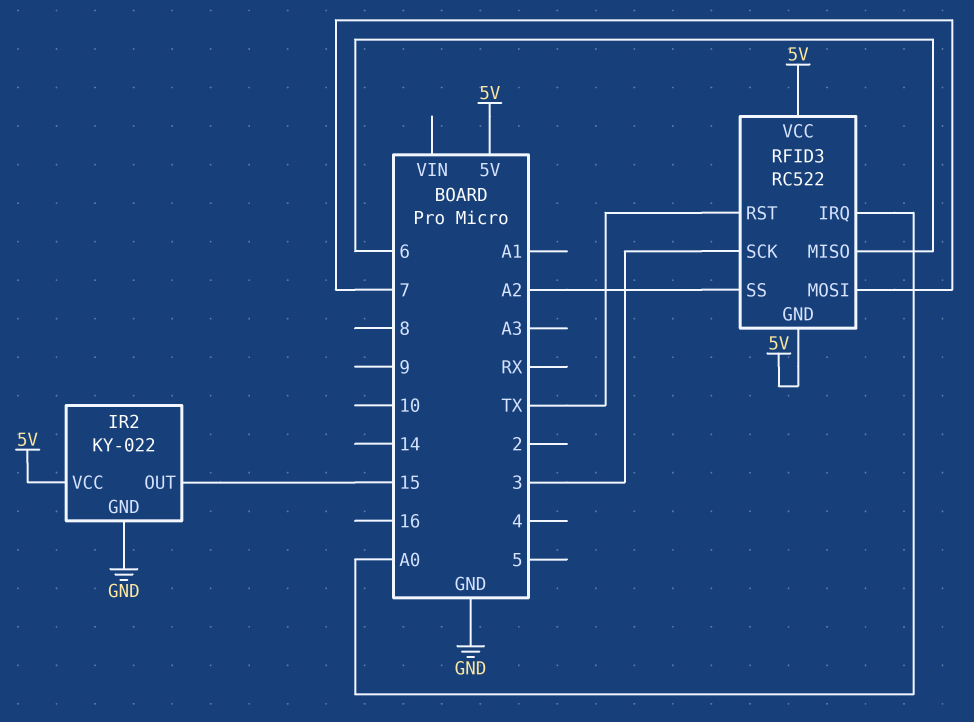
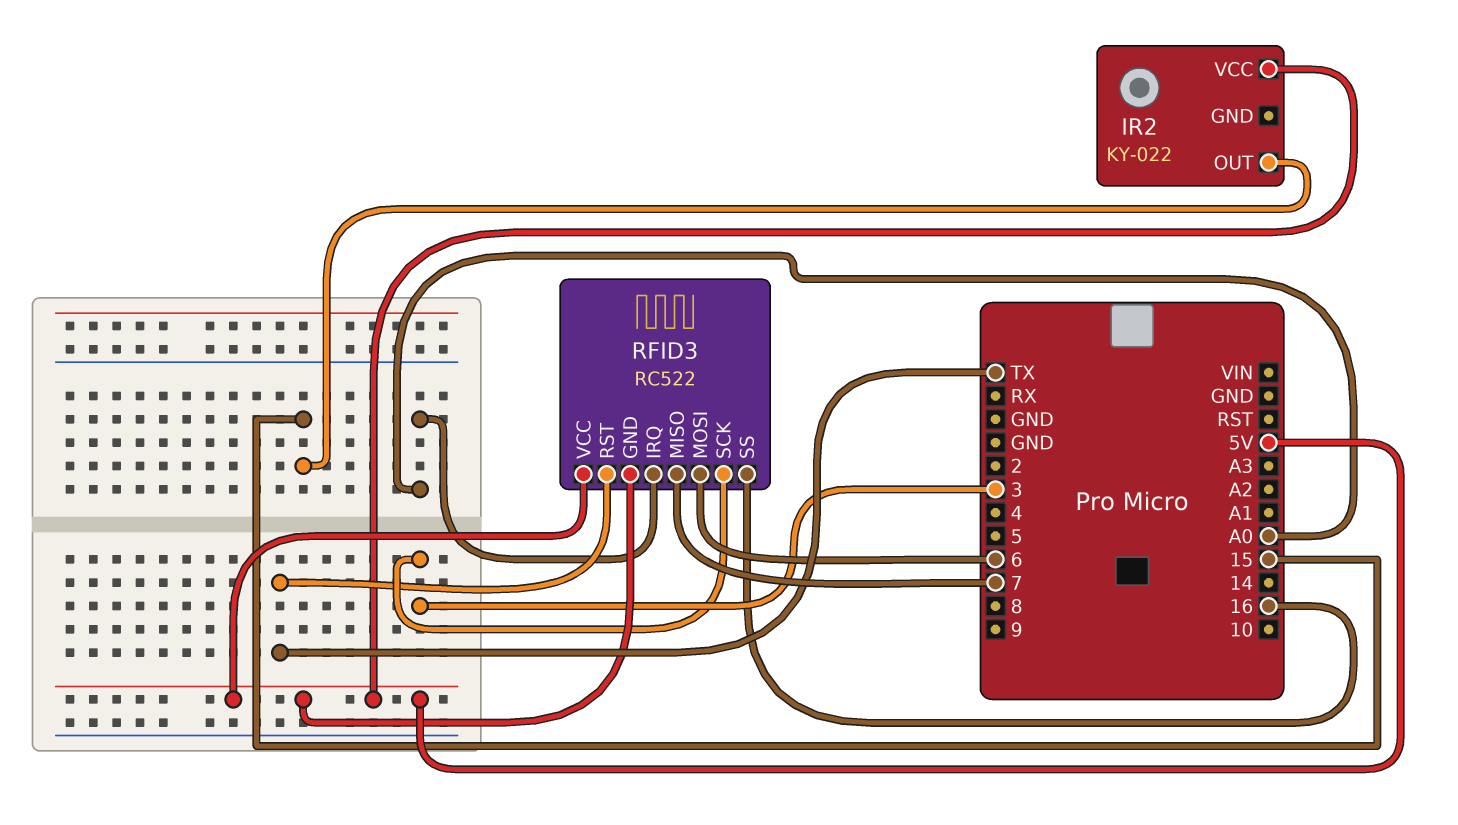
IR2 pin GND: GND -> none
RFID3 pin MISO: 6 -> 7
RFID3 pin MOSI: 7 -> 6
RFID3 pin SS: A2 -> 16

